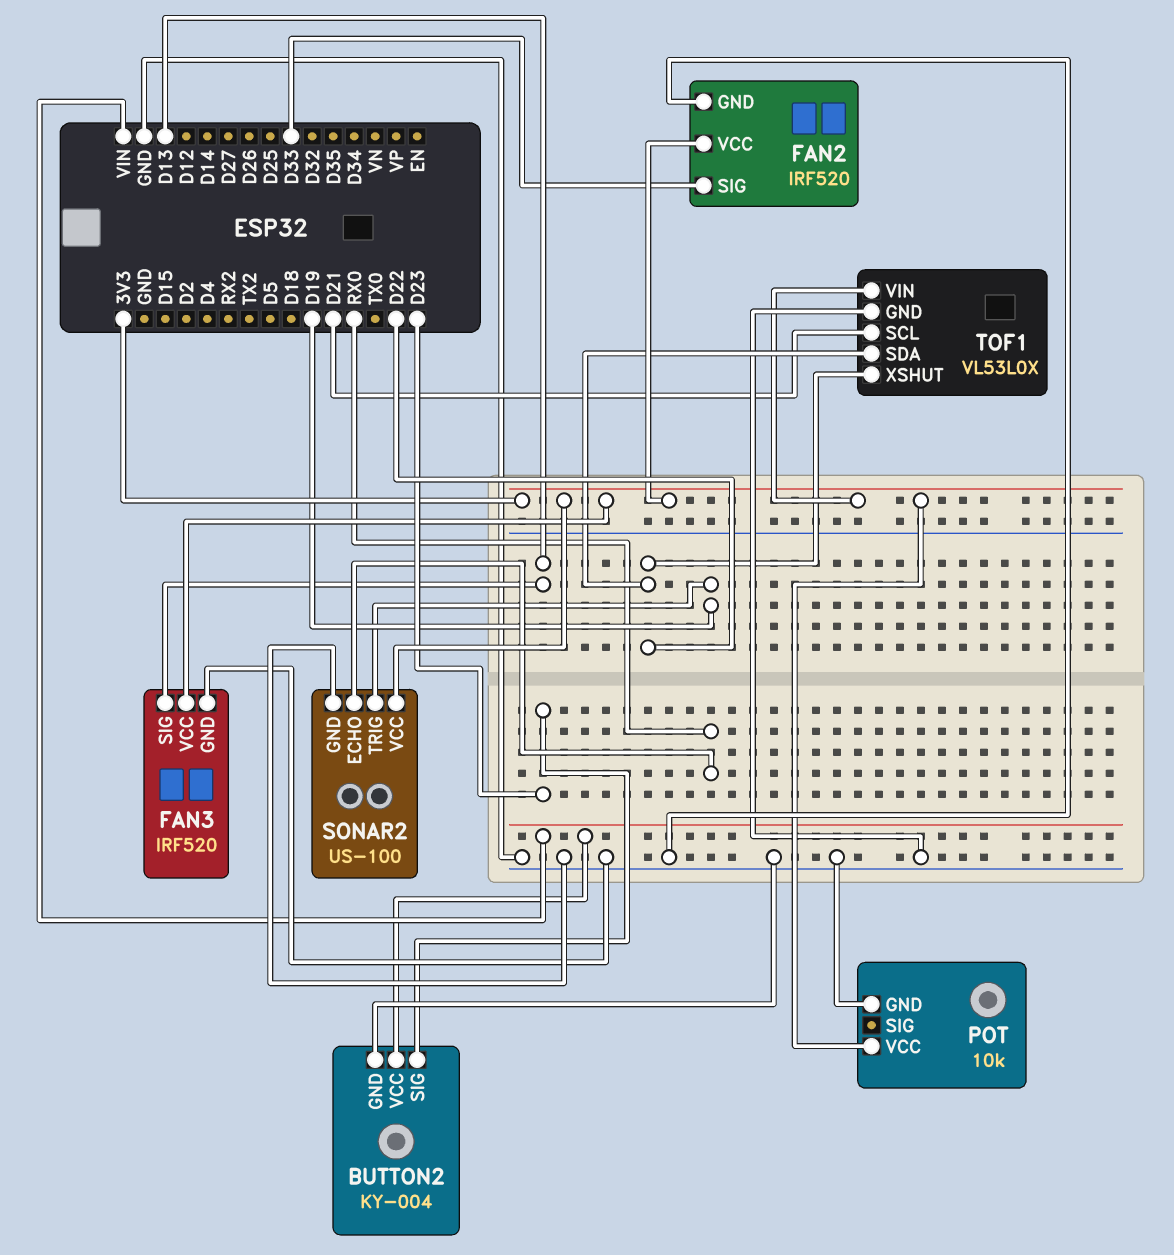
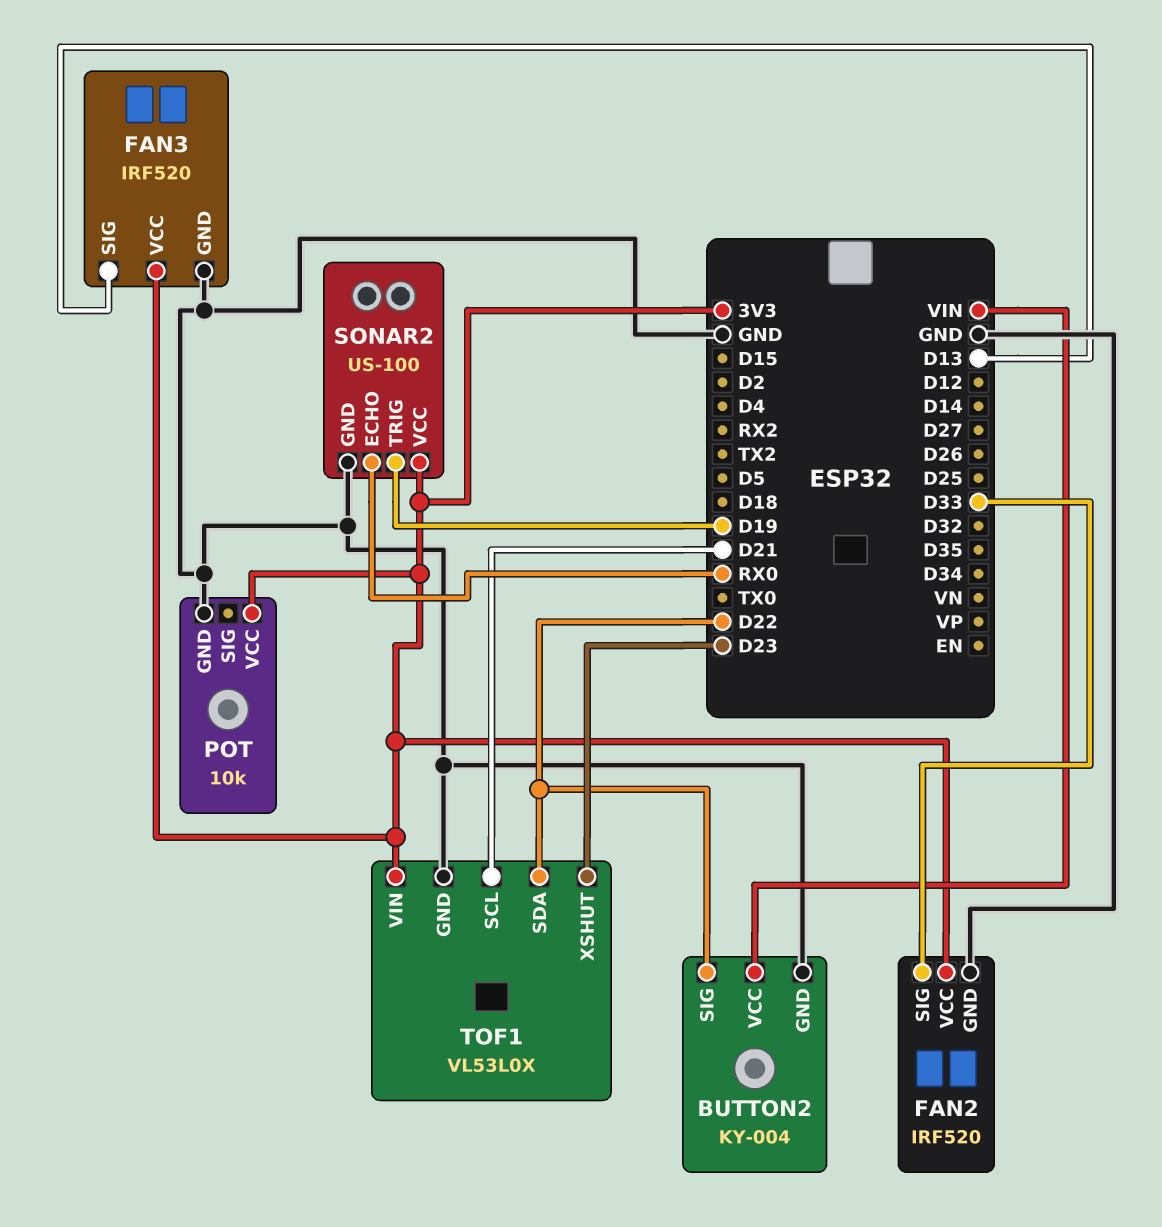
BUTTON2 pin SIG: D23 -> D22
TOF1 pin XSHUT: D22 -> D23

